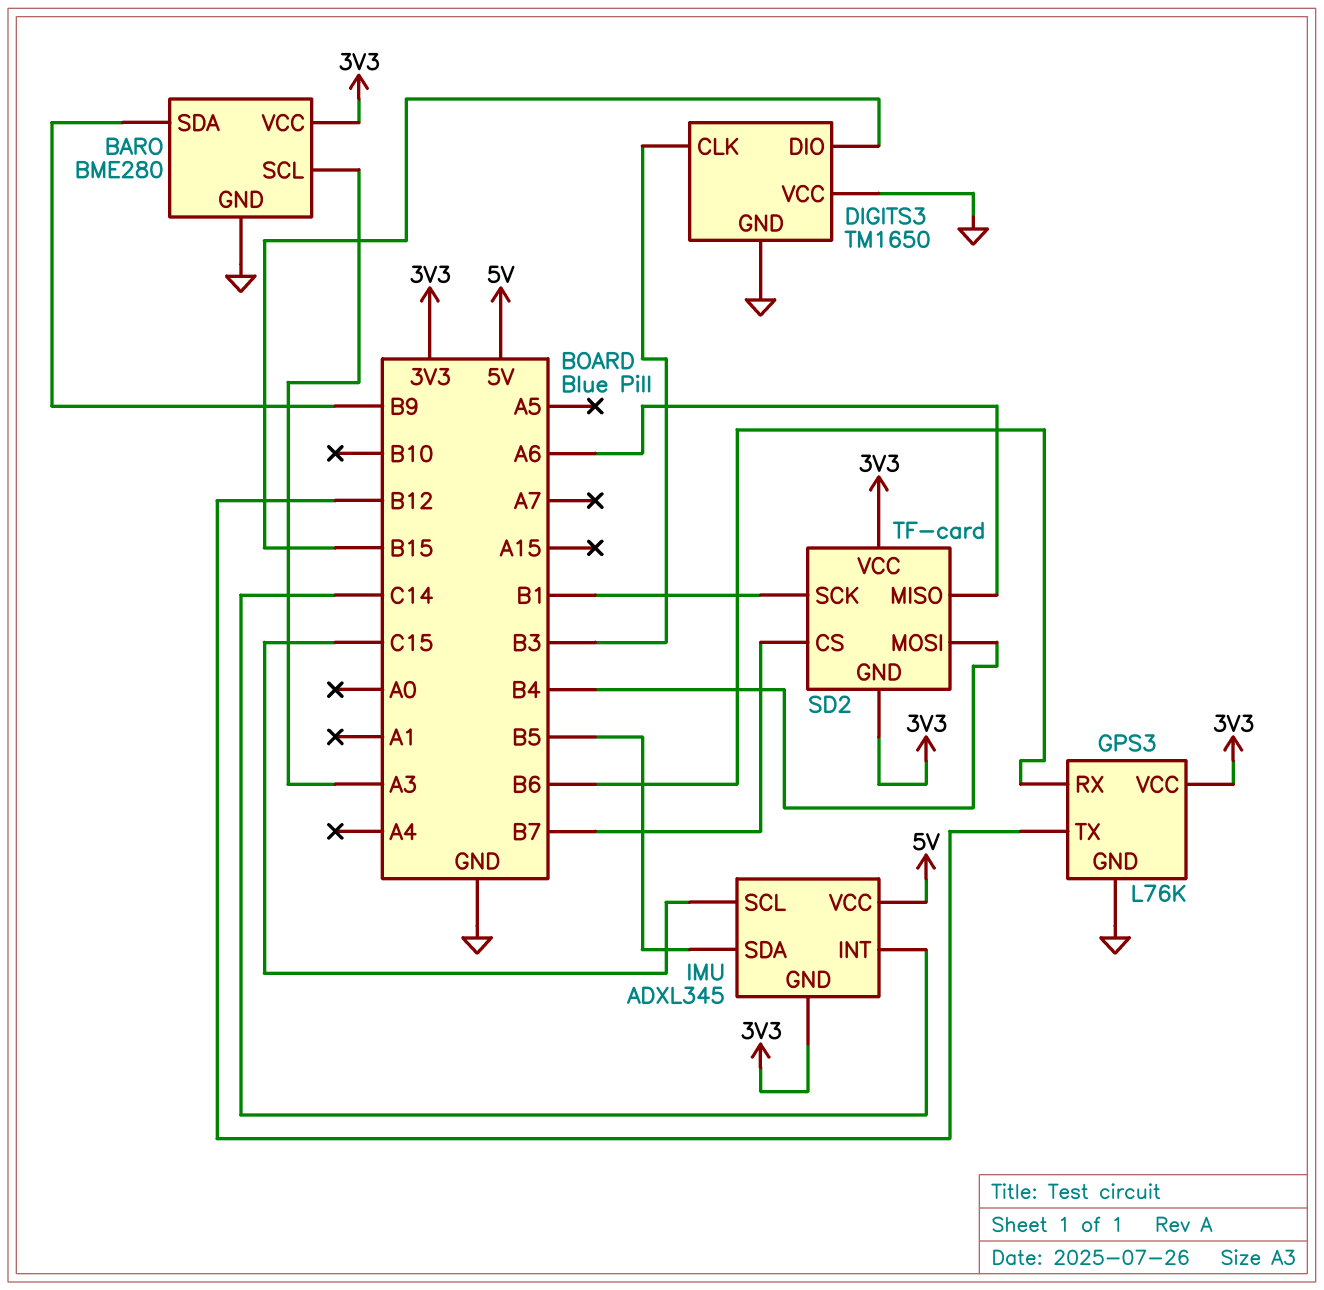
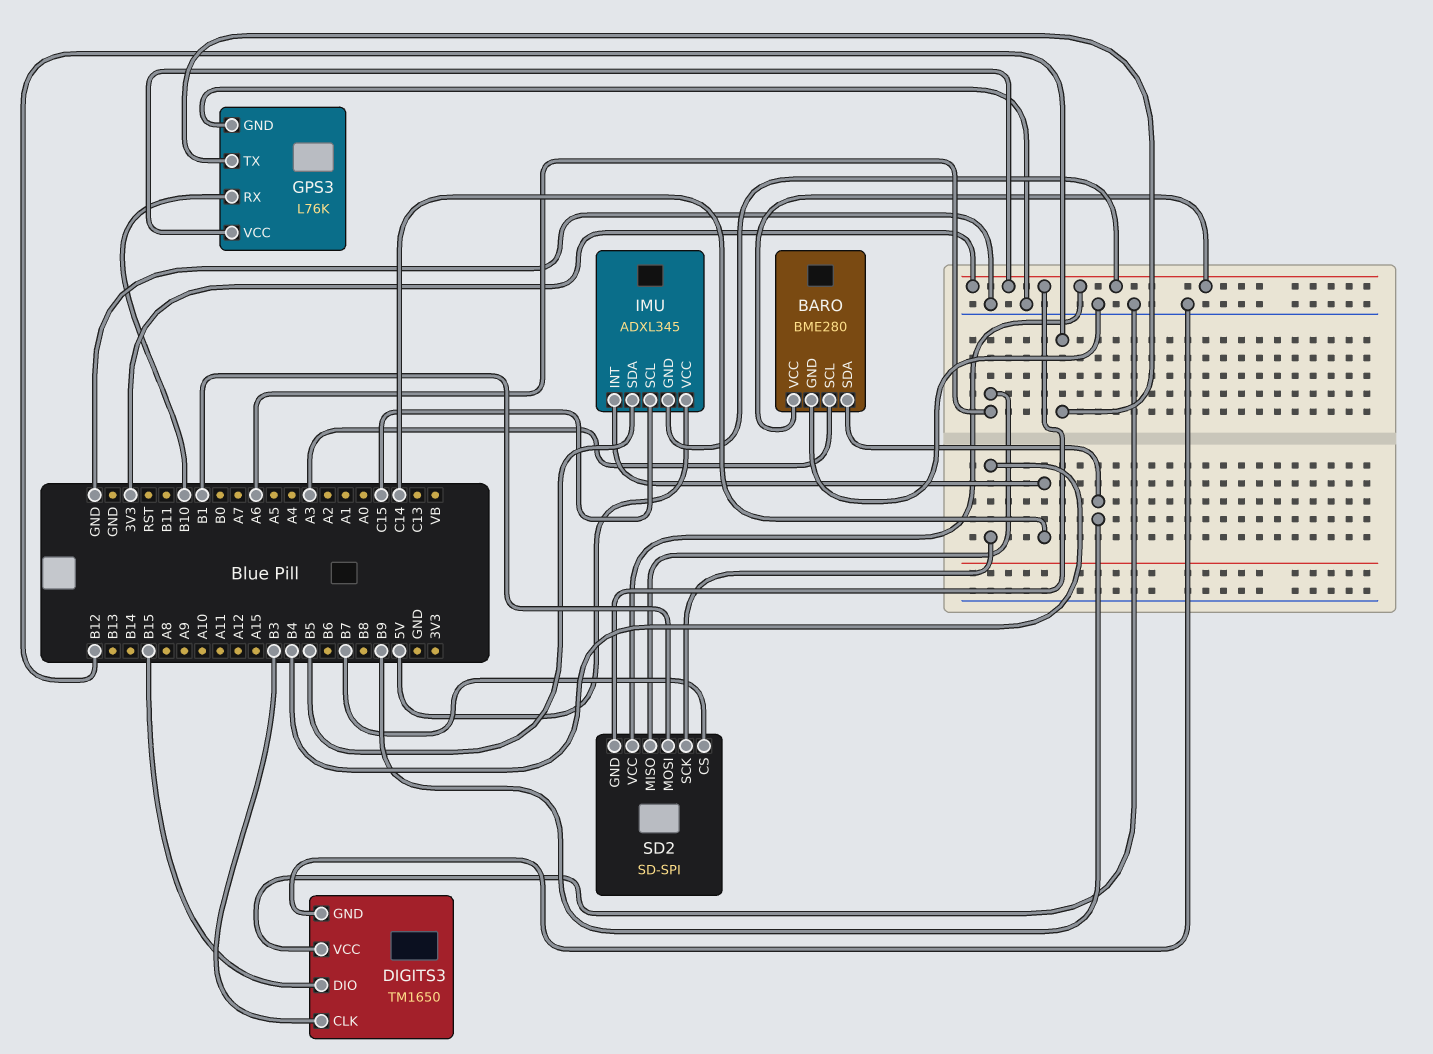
GPS3 pin RX: B6 -> B10
SD2: TF-card -> SD-SPI
SD2 pin MOSI: B4 -> B1
SD2 pin SCK: B1 -> B4

